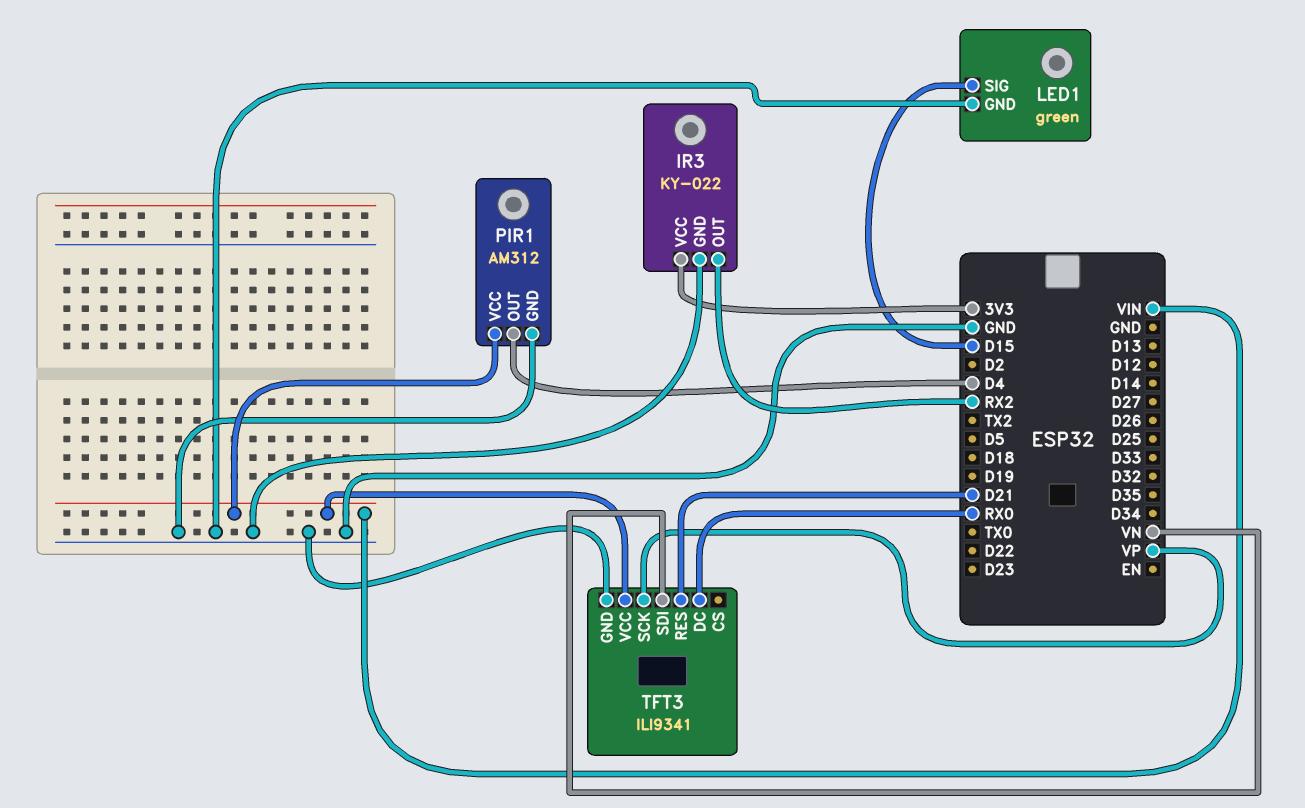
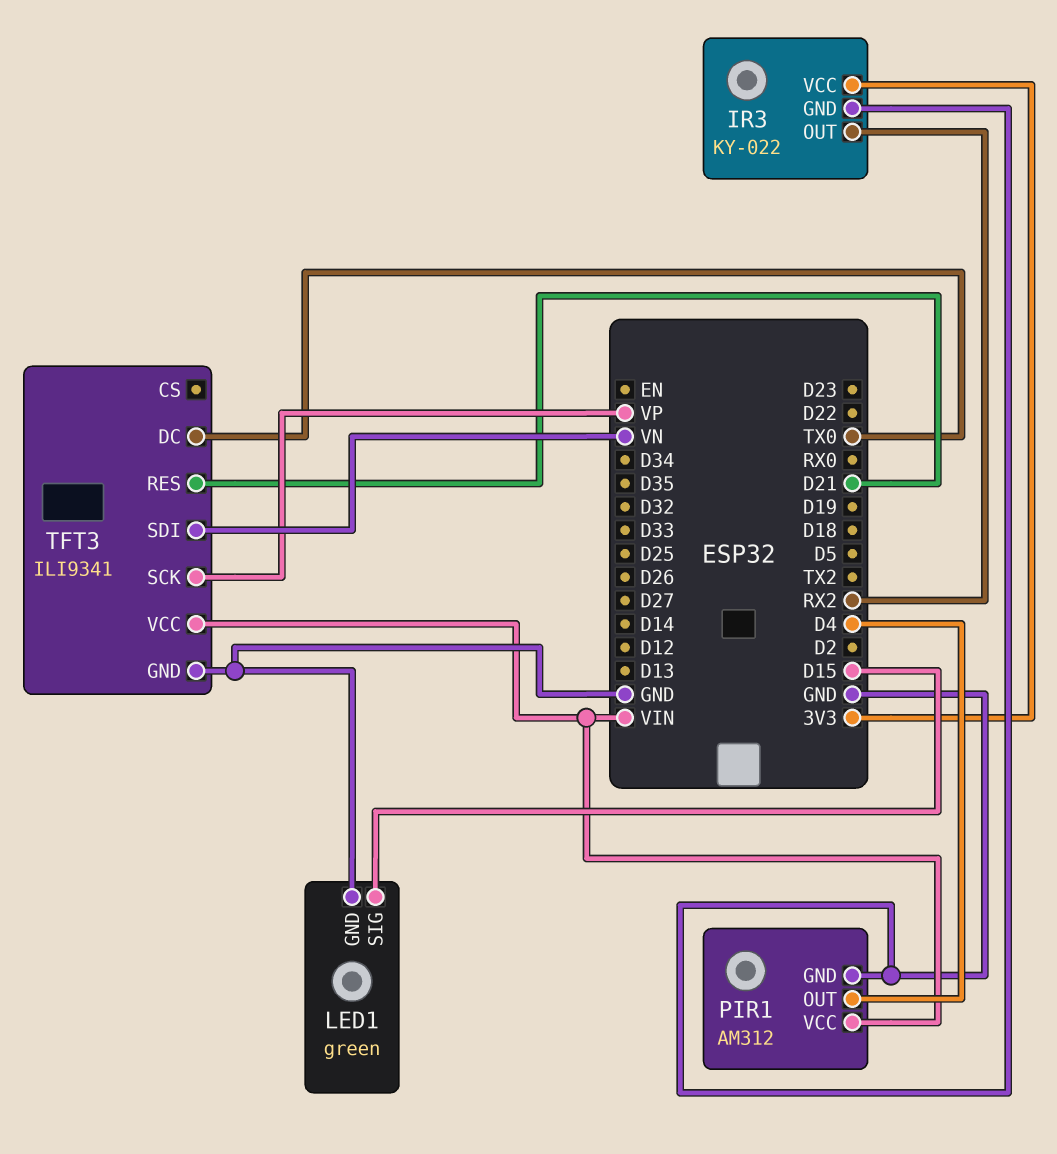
TFT3 pin DC: RX0 -> TX0

